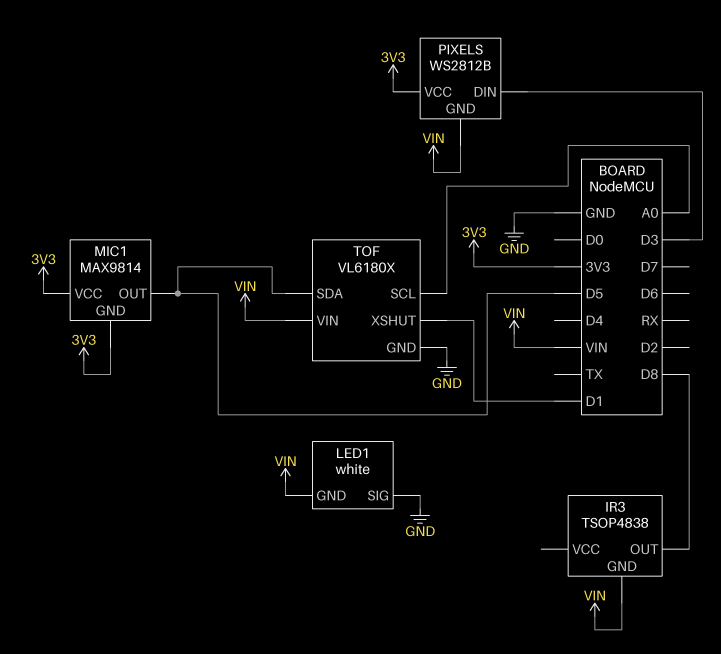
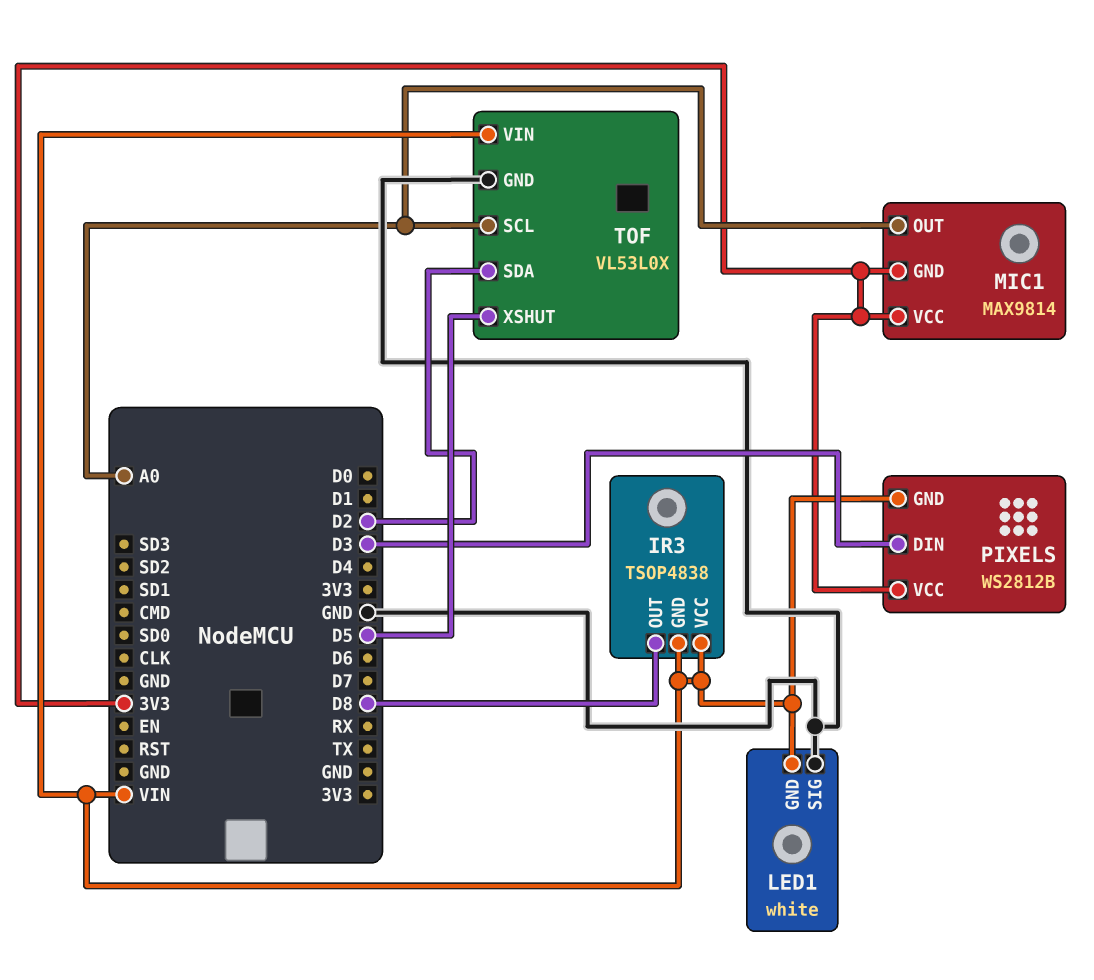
IR3 pin VCC: none -> VIN
MIC1 pin OUT: D5 -> A0
TOF: VL6180X -> VL53L0X
TOF pin SDA: D5 -> D2
TOF pin XSHUT: D1 -> D5

